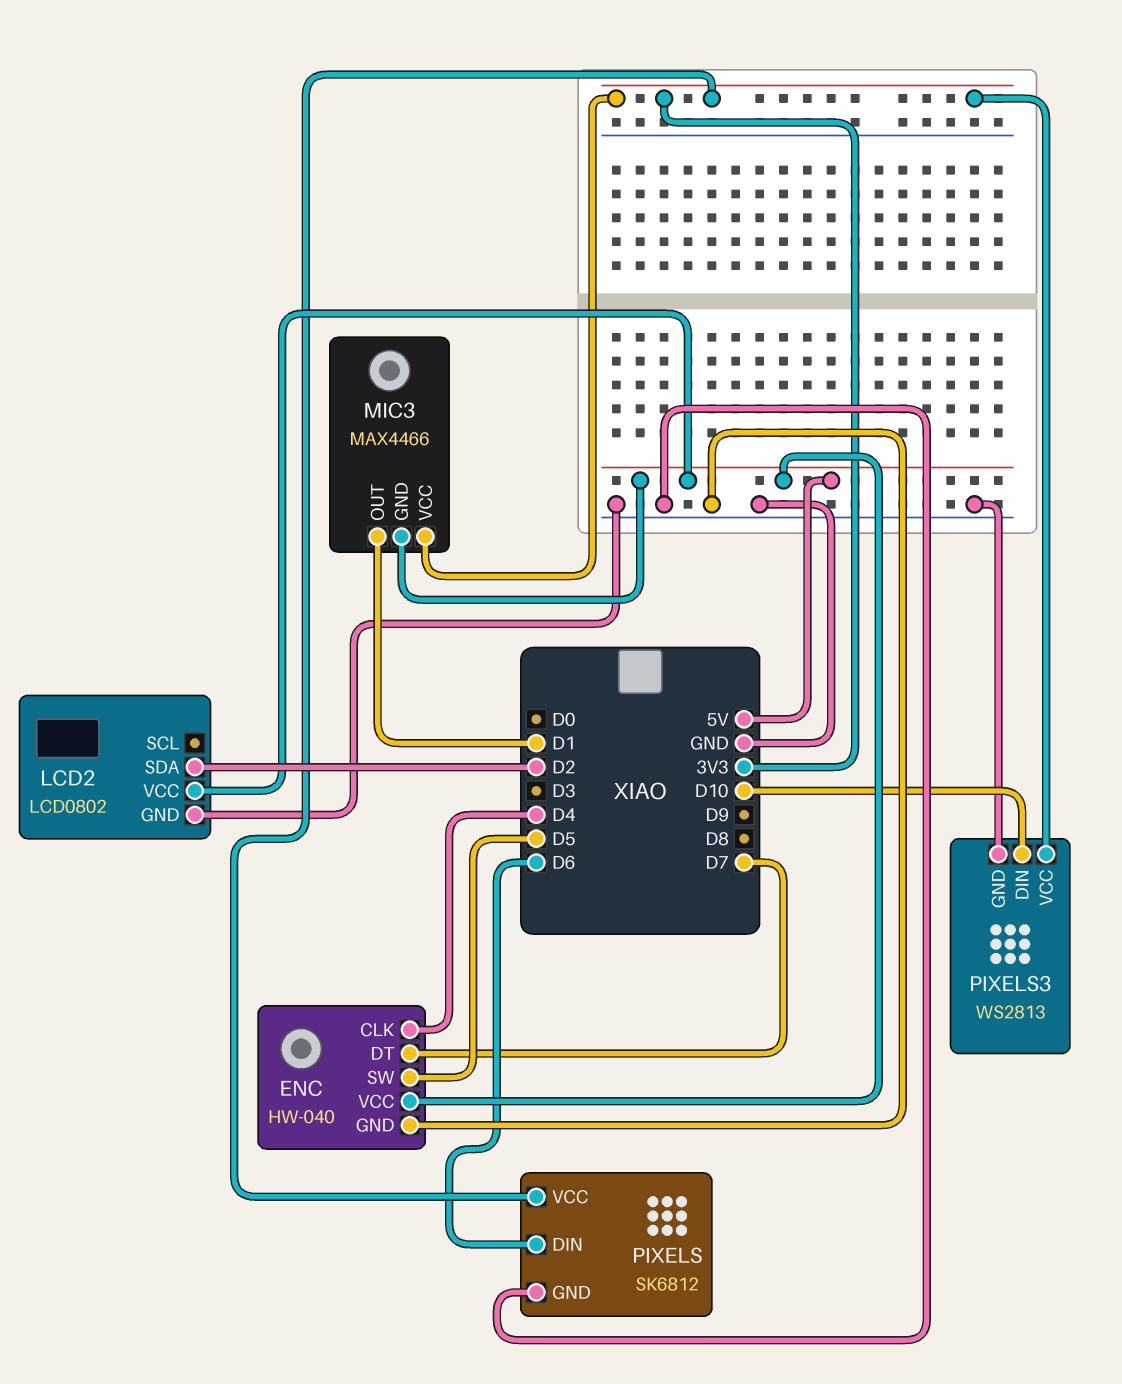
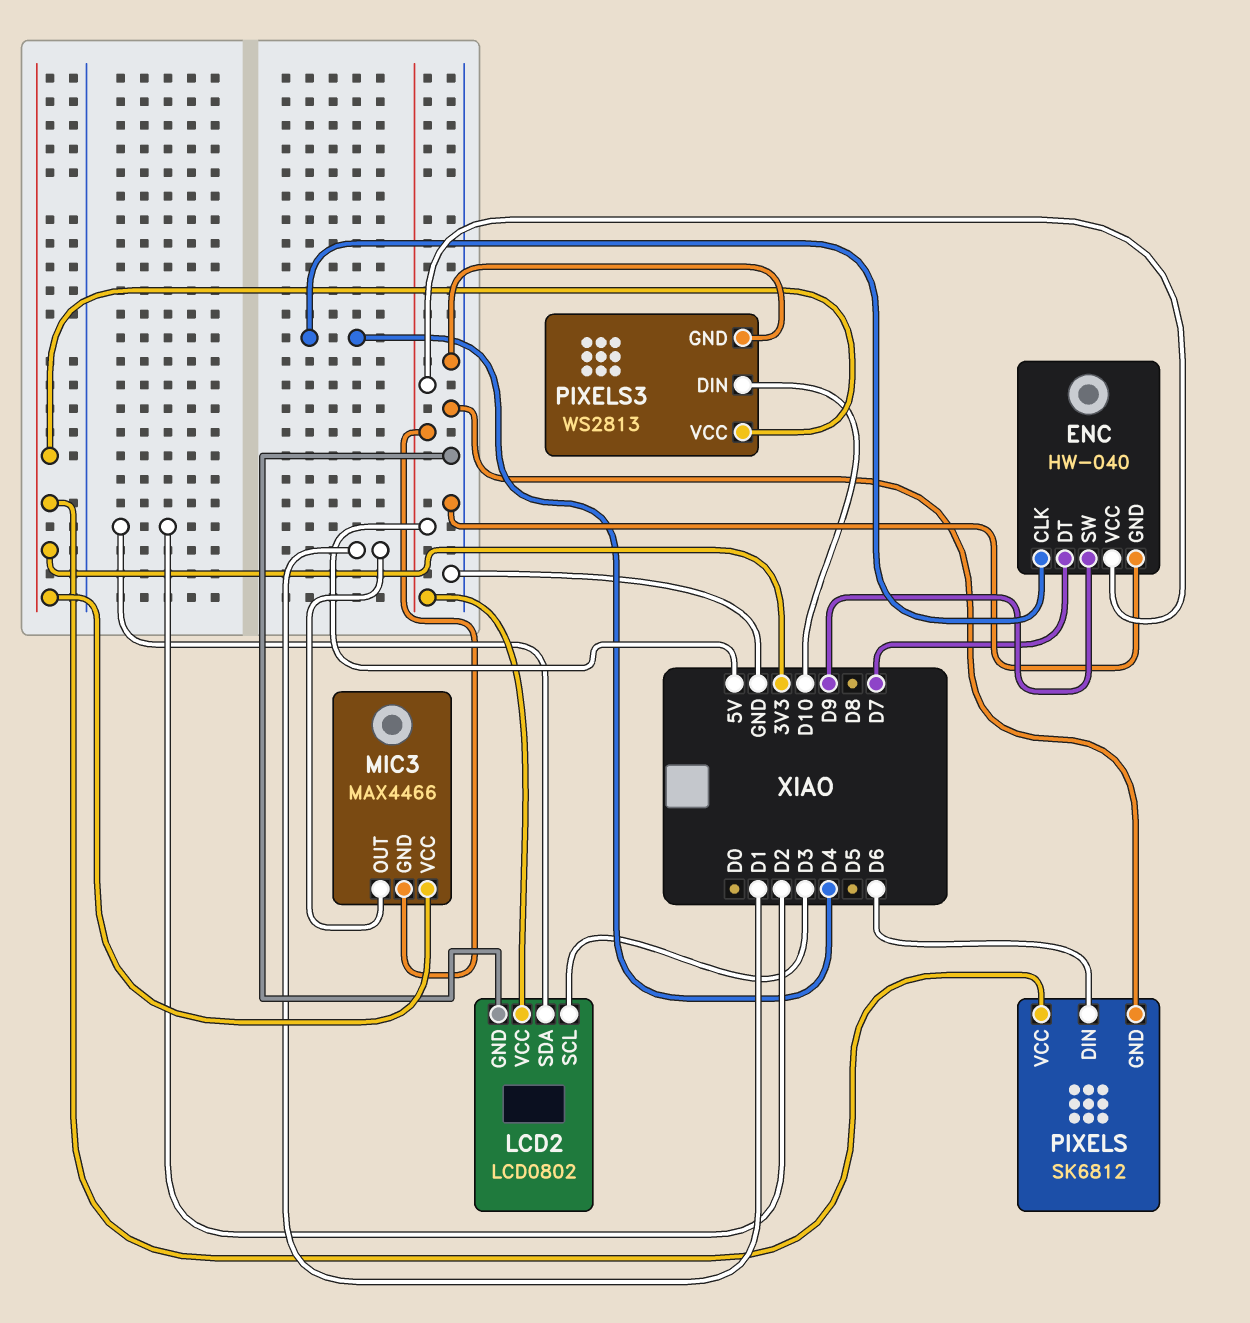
ENC pin SW: D5 -> D9
LCD2 pin SCL: none -> D3

